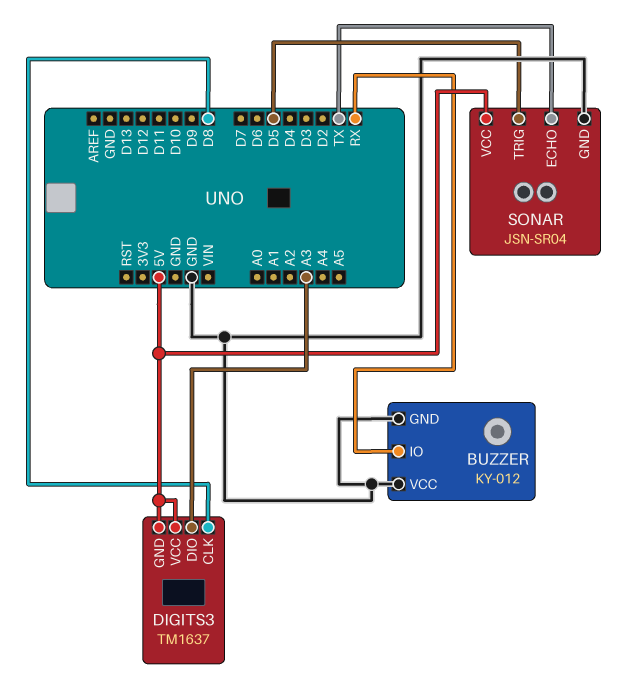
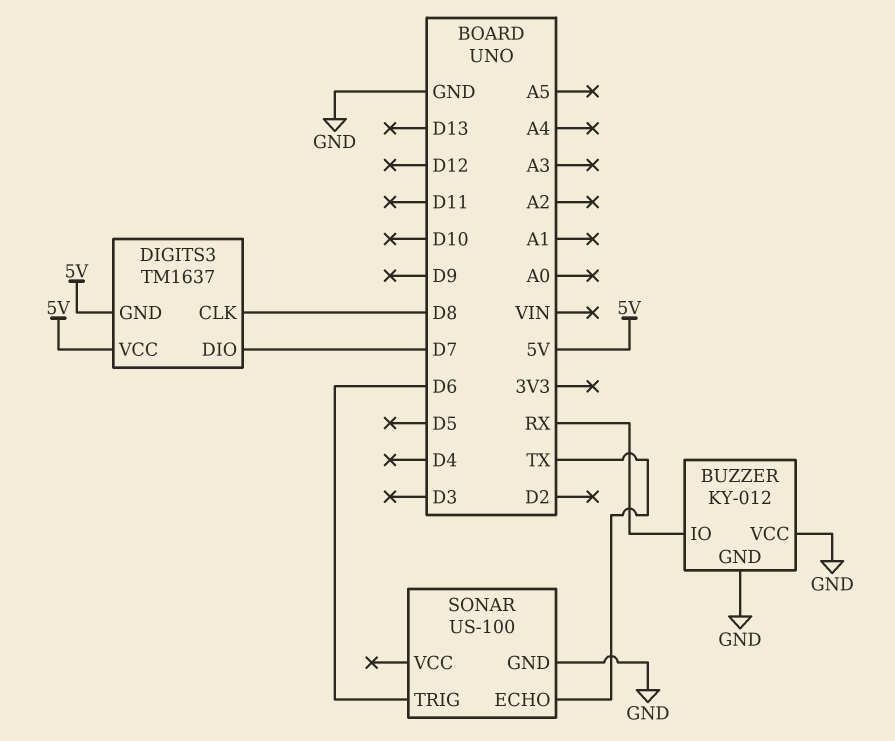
DIGITS3 pin DIO: A3 -> D7
SONAR: JSN-SR04 -> US-100
SONAR pin TRIG: D5 -> D6
SONAR pin VCC: 5V -> none

